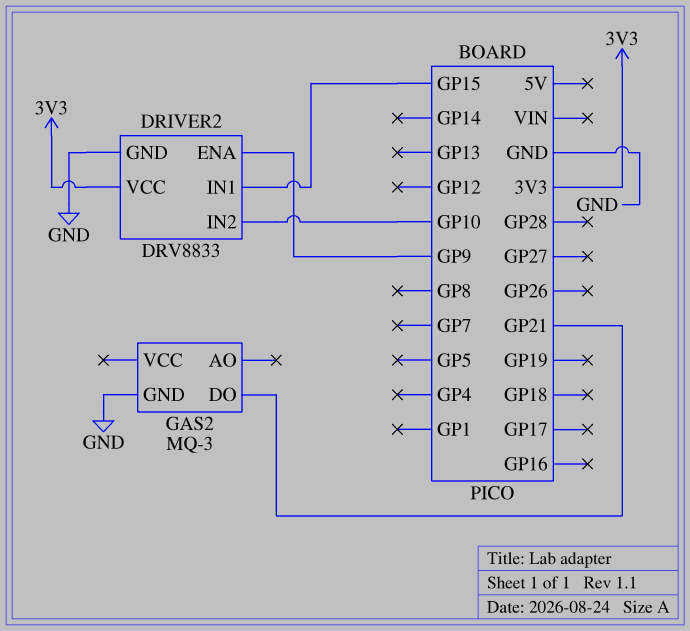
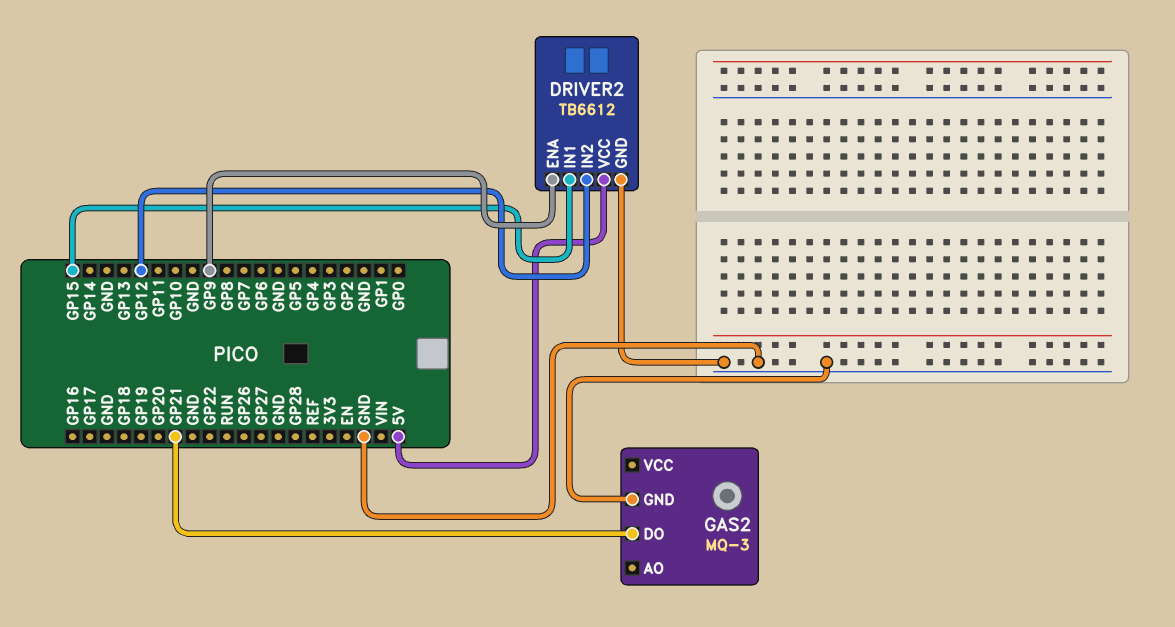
DRIVER2: DRV8833 -> TB6612
DRIVER2 pin IN2: GP10 -> GP12
DRIVER2 pin VCC: 3V3 -> 5V

